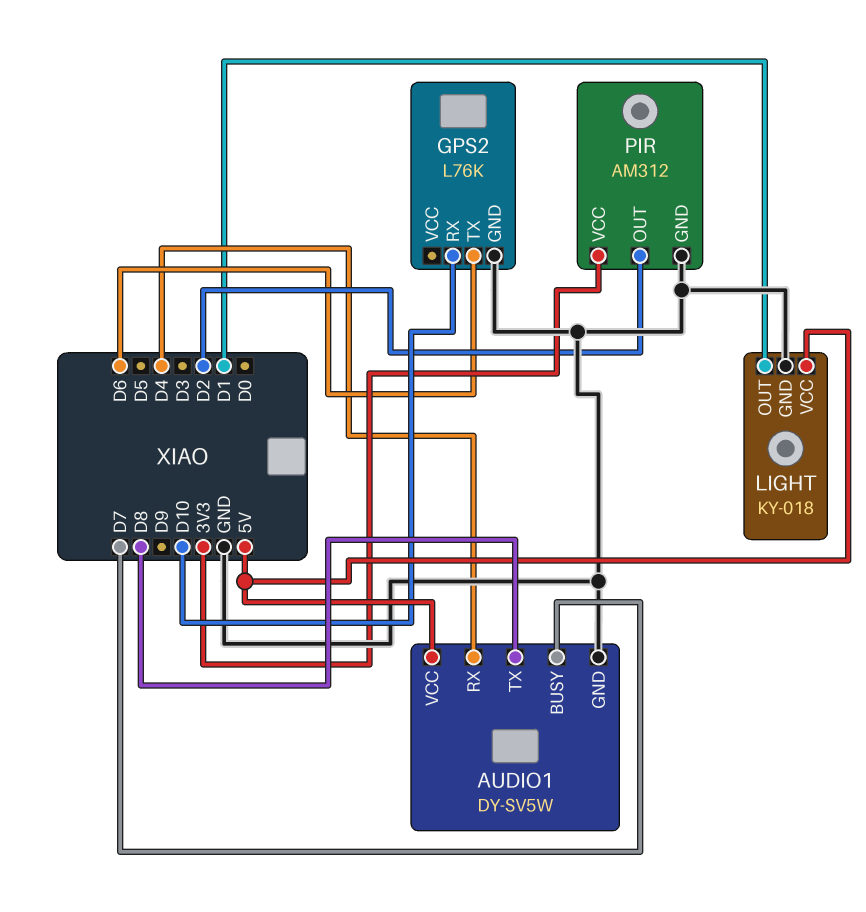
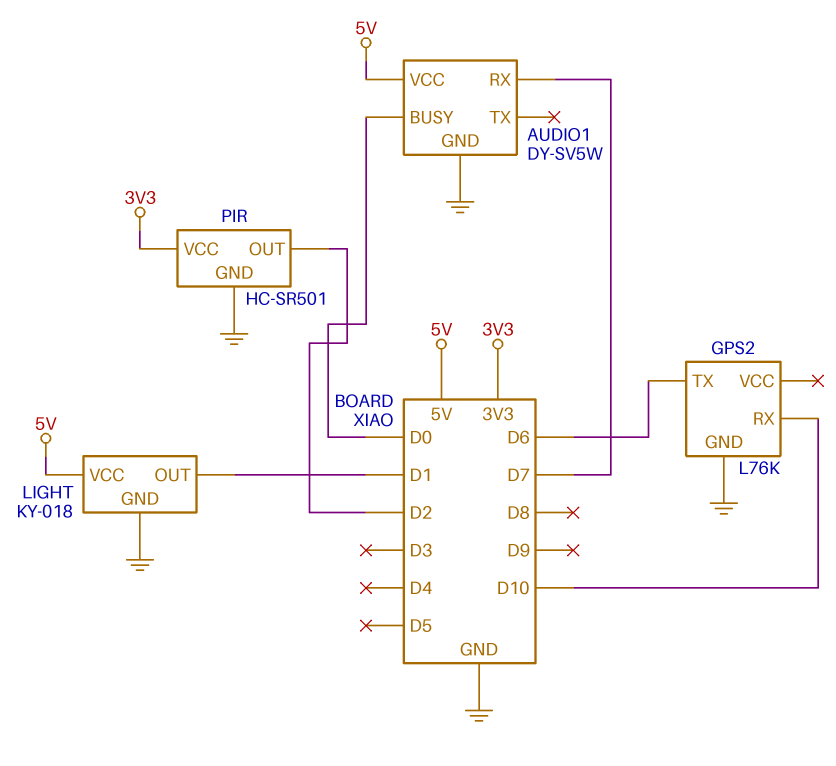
AUDIO1 pin BUSY: D7 -> D0
AUDIO1 pin RX: D4 -> D7
AUDIO1 pin TX: D8 -> none
PIR: AM312 -> HC-SR501

